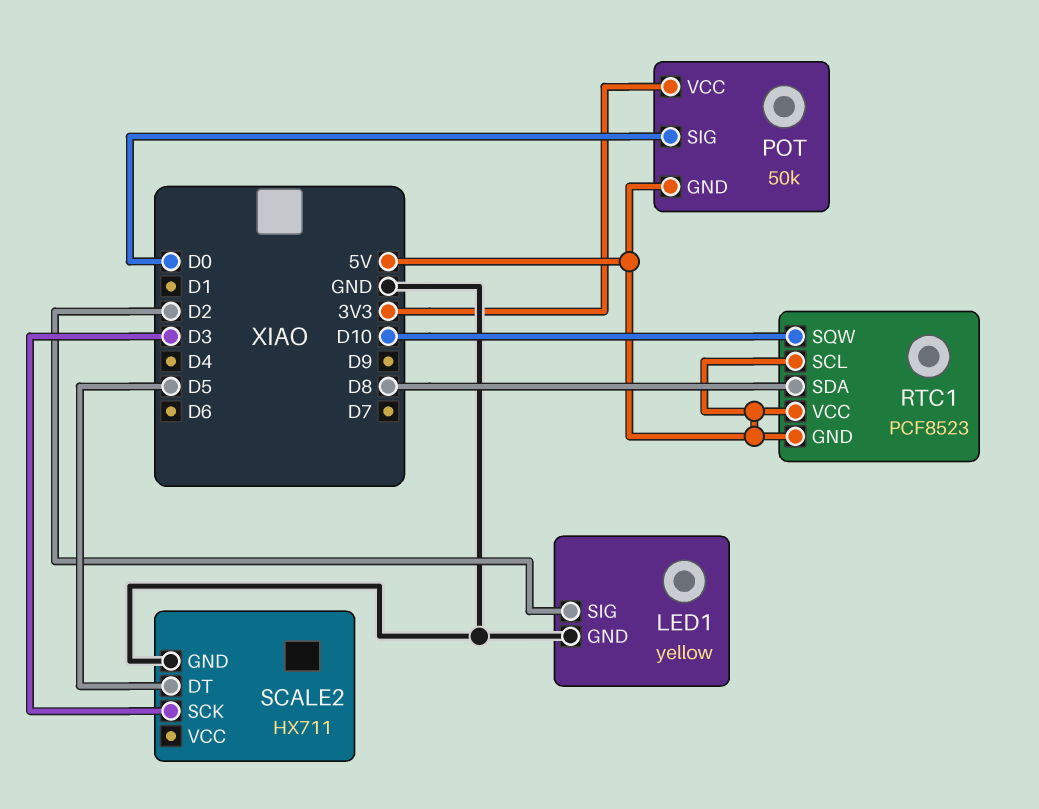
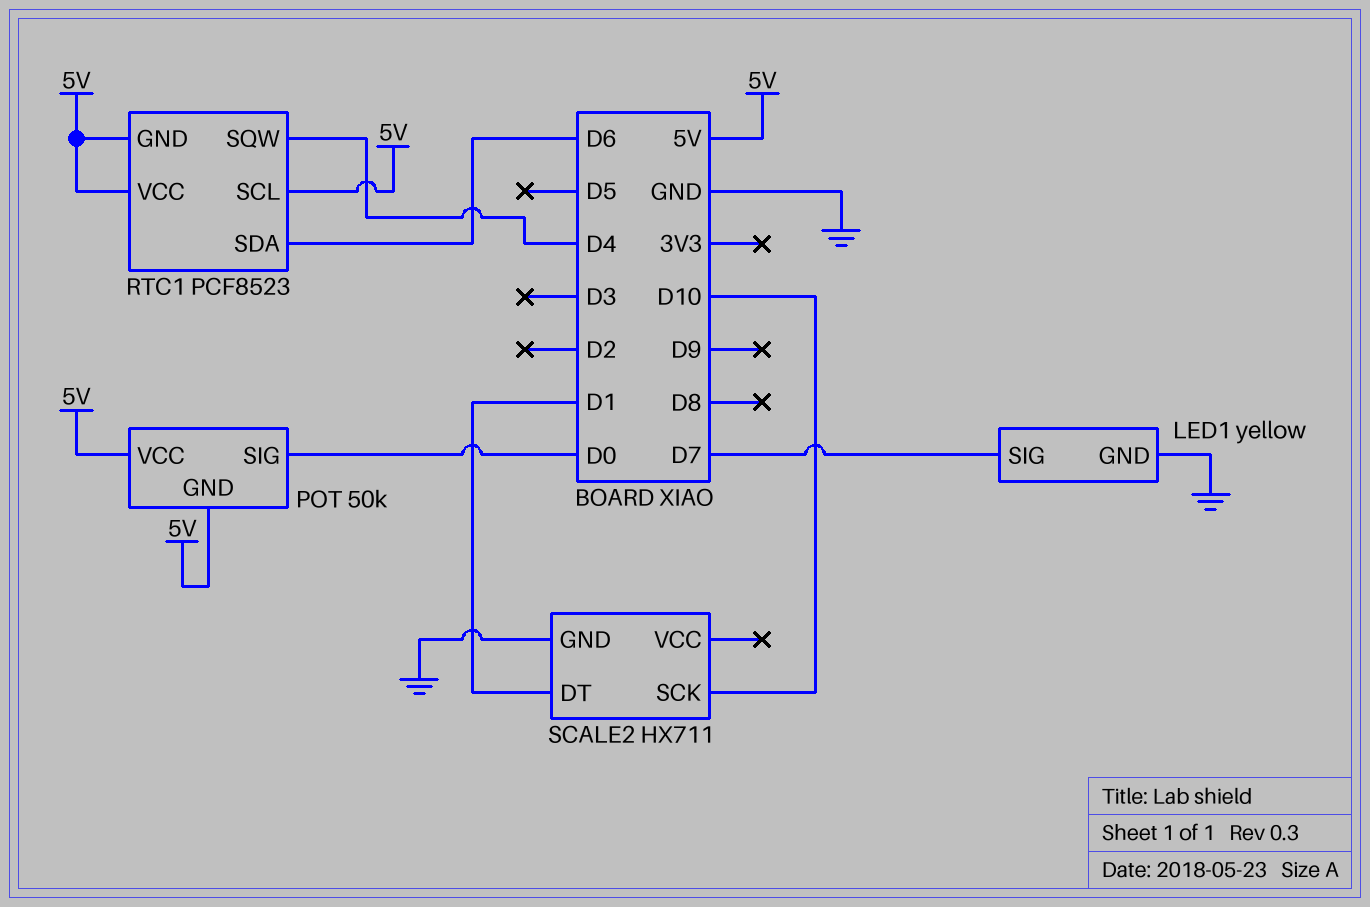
LED1 pin SIG: D2 -> D7
POT pin VCC: 3V3 -> 5V
RTC1 pin SDA: D8 -> D6
RTC1 pin SQW: D10 -> D4
SCALE2 pin DT: D5 -> D1
SCALE2 pin SCK: D3 -> D10

